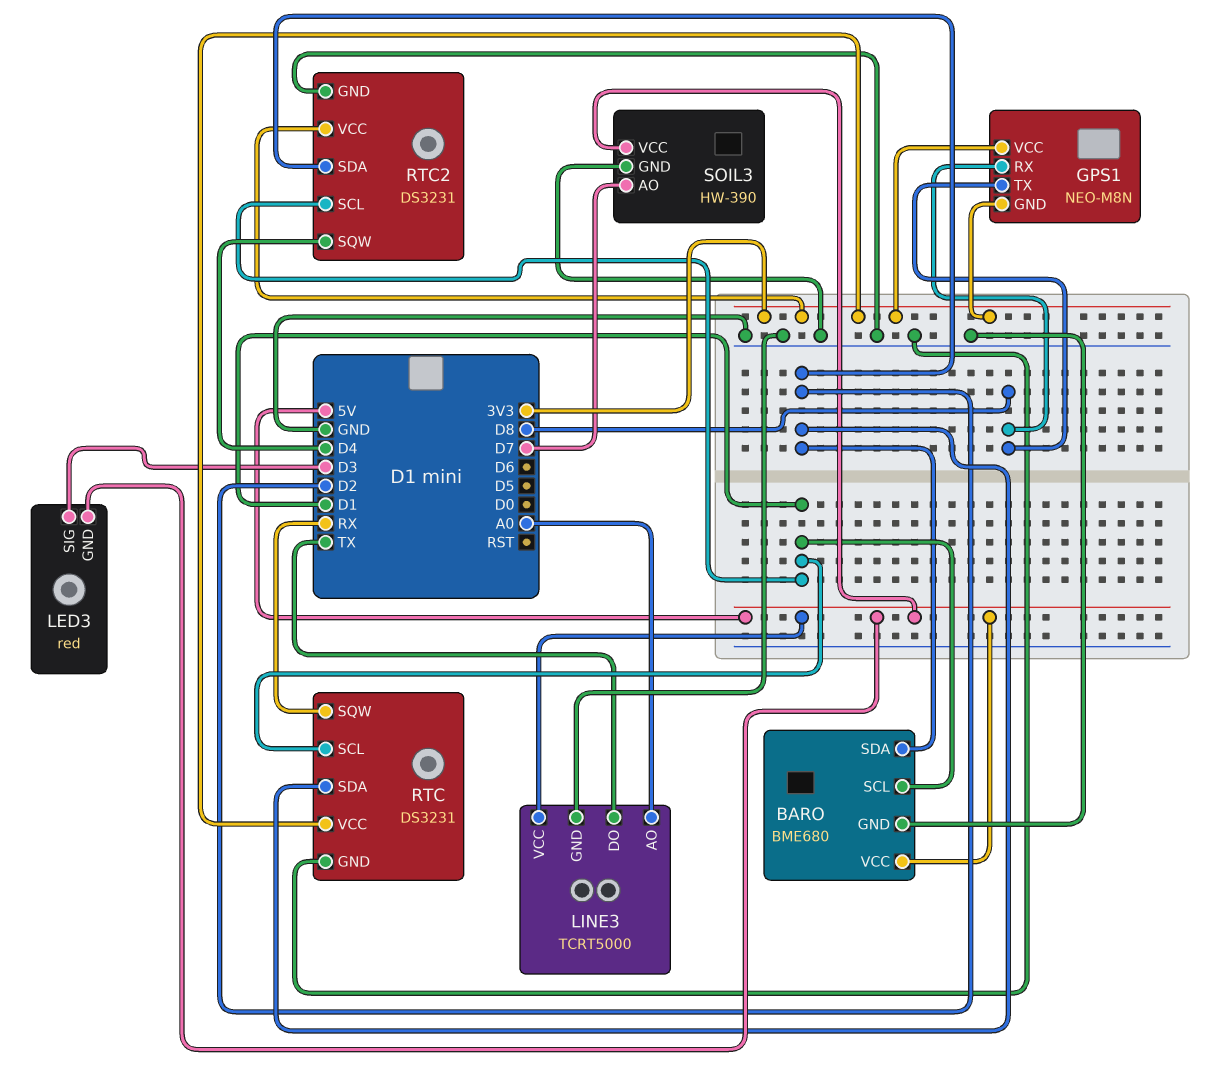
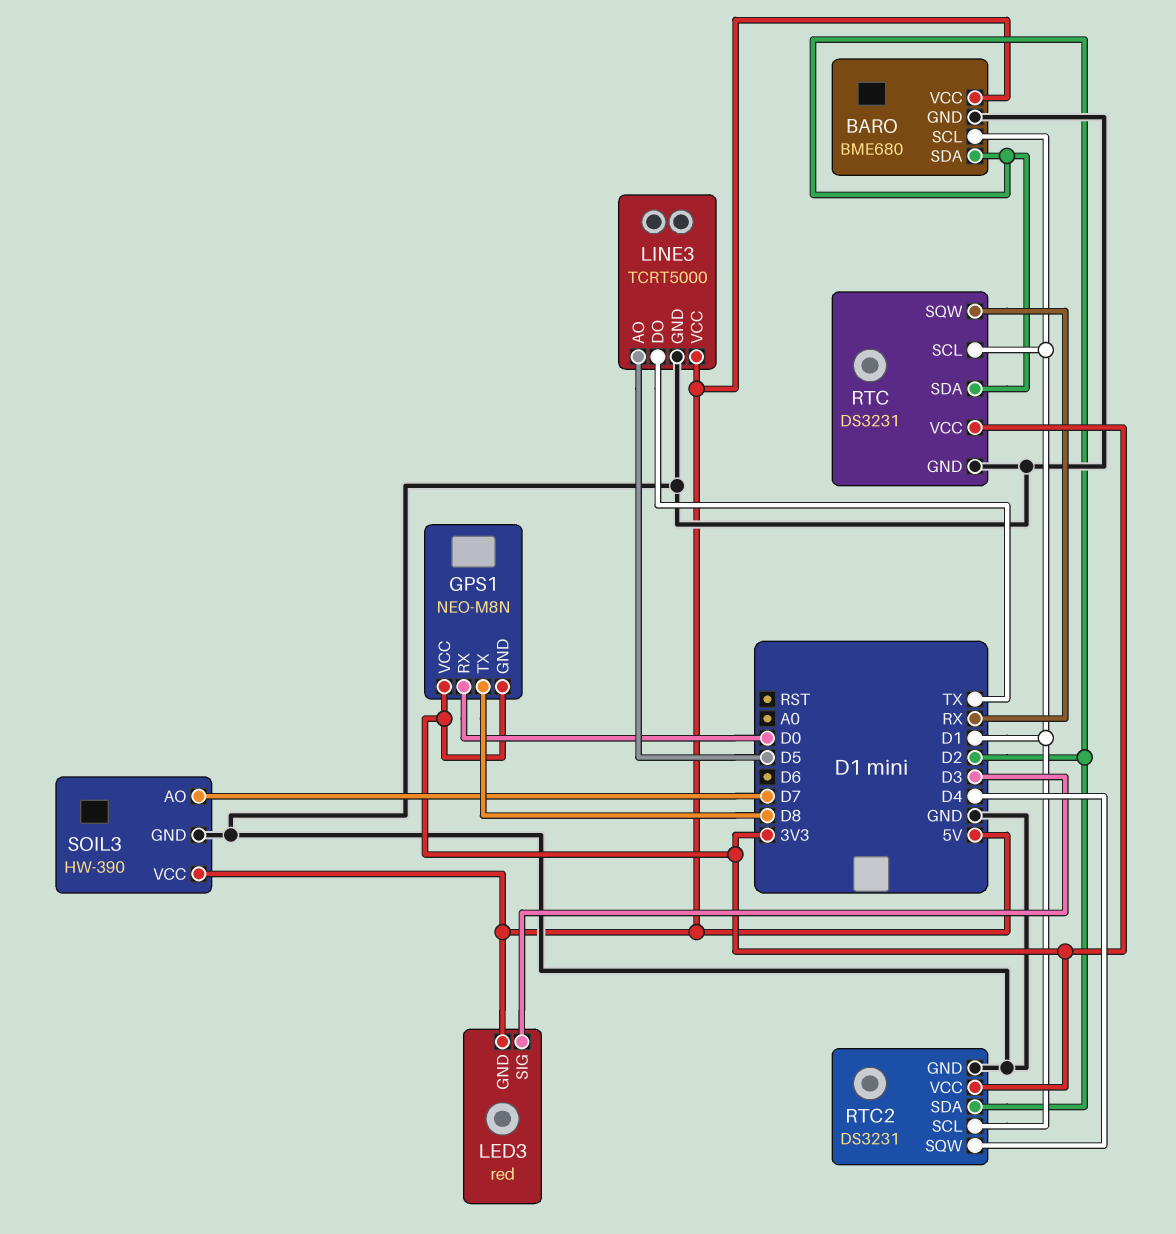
GPS1 pin RX: D8 -> D0
LINE3 pin AO: A0 -> D5

